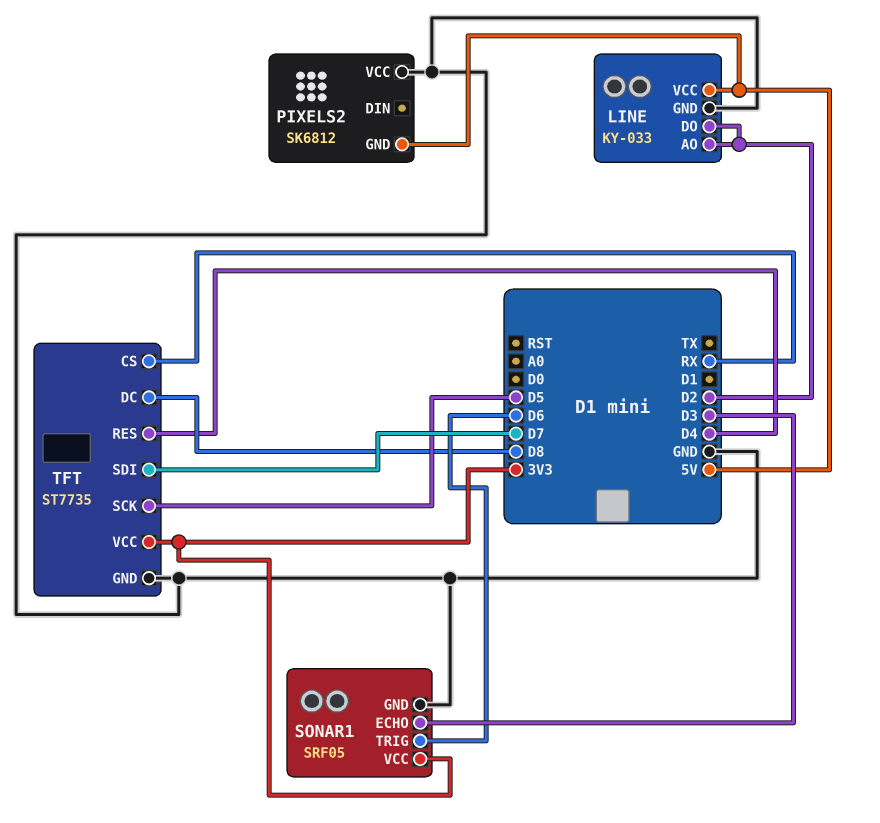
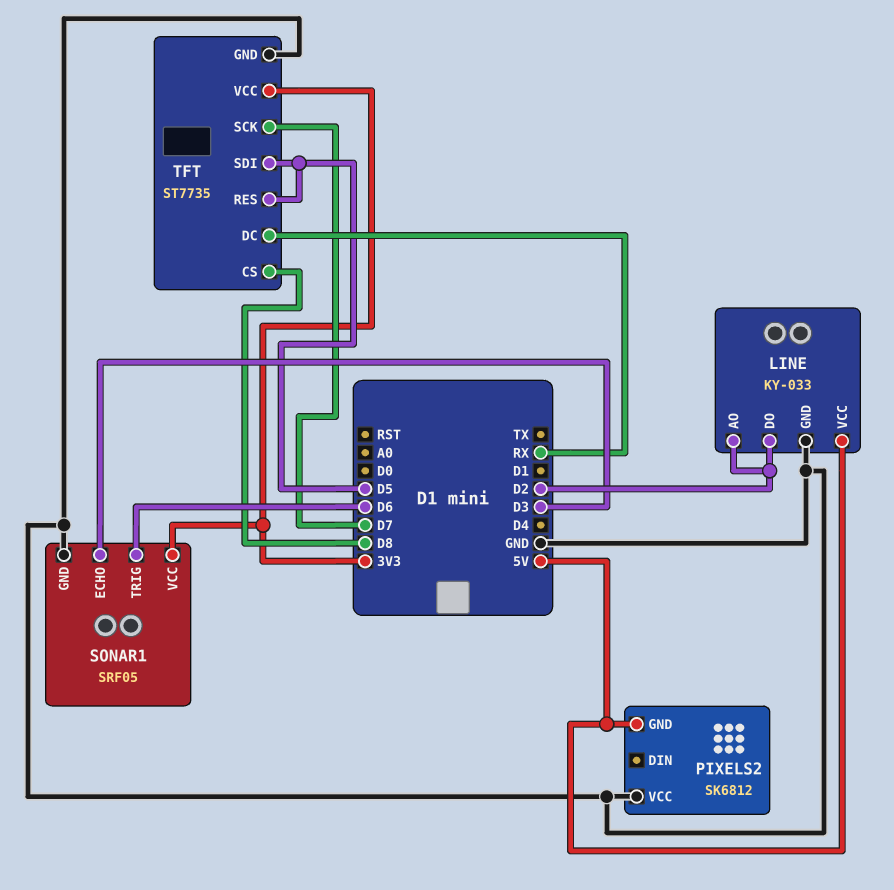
TFT pin CS: RX -> D8
TFT pin DC: D8 -> RX
TFT pin RES: D4 -> D5
TFT pin SCK: D5 -> D7
TFT pin SDI: D7 -> D5

